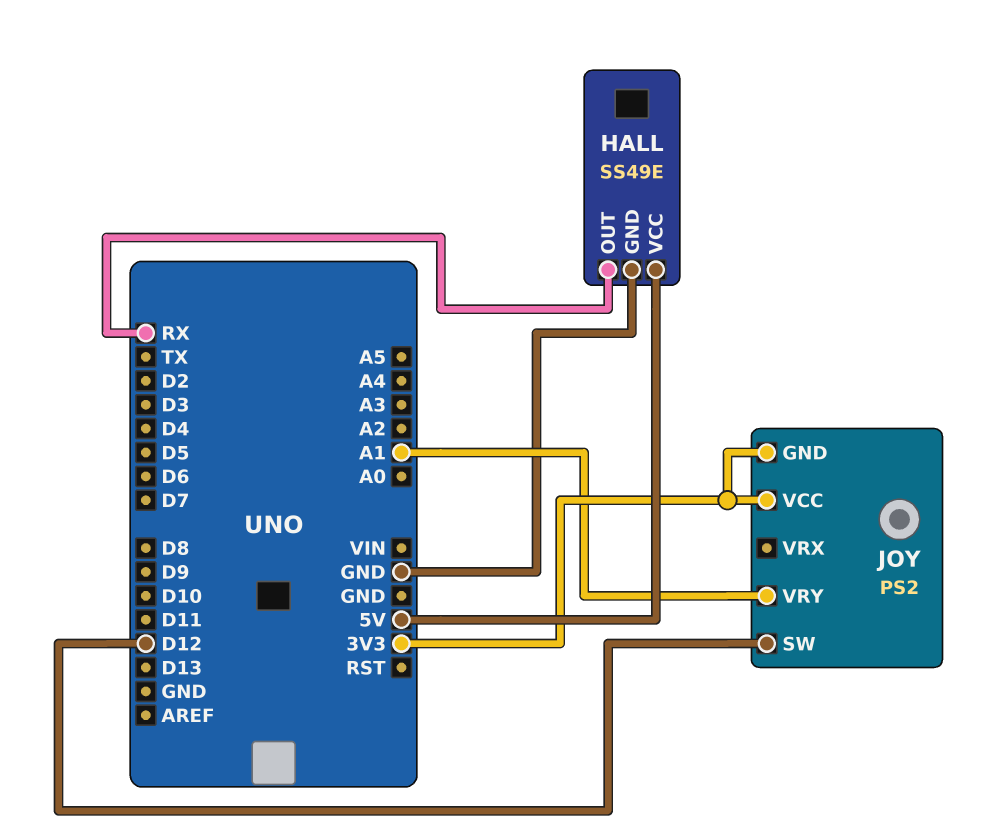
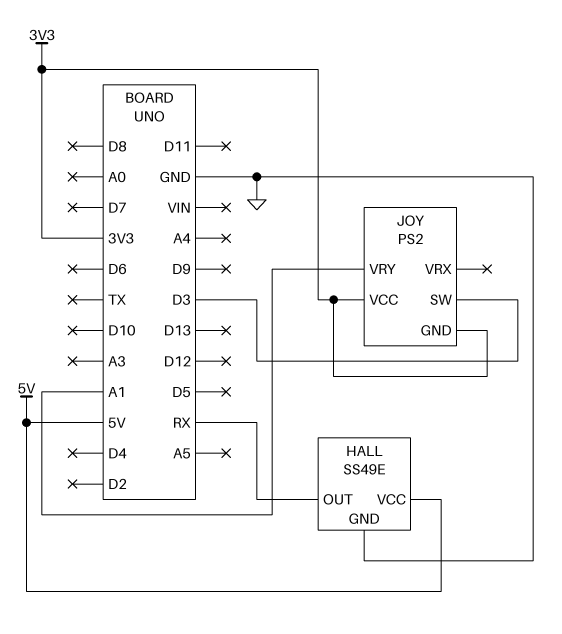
JOY pin SW: D12 -> D3

